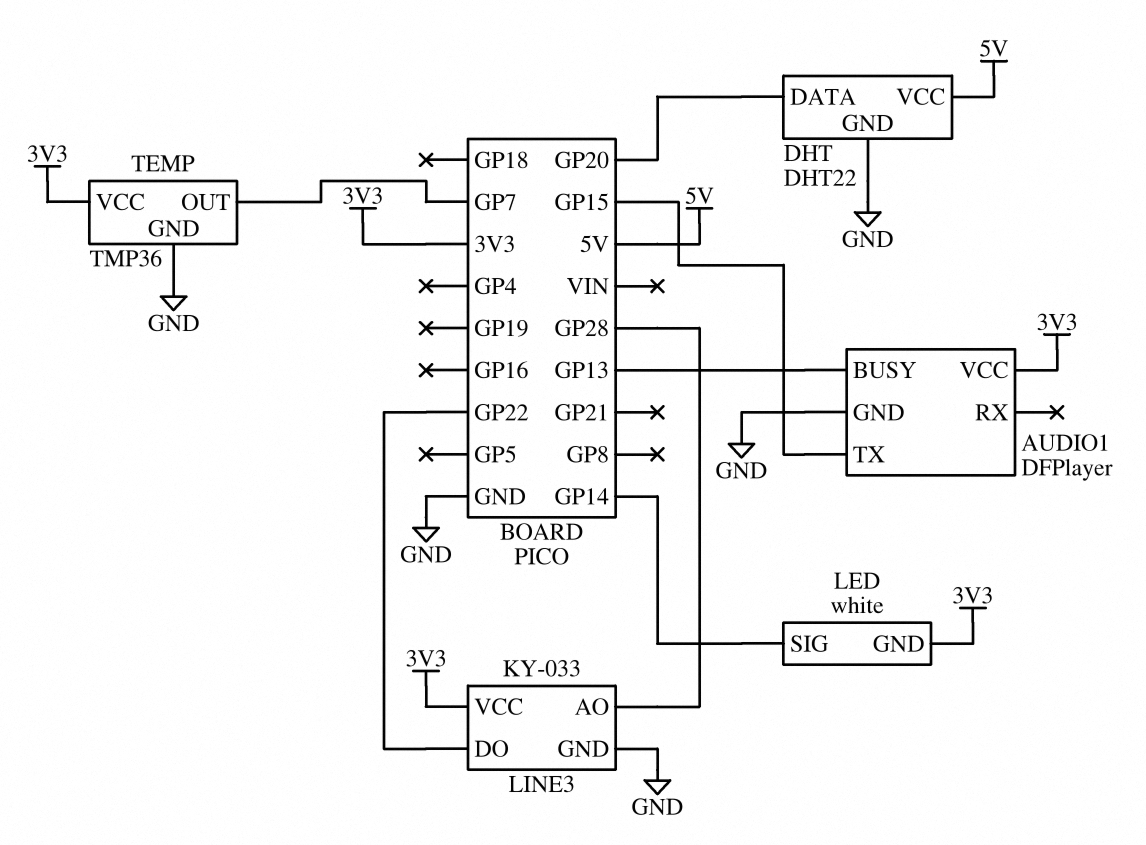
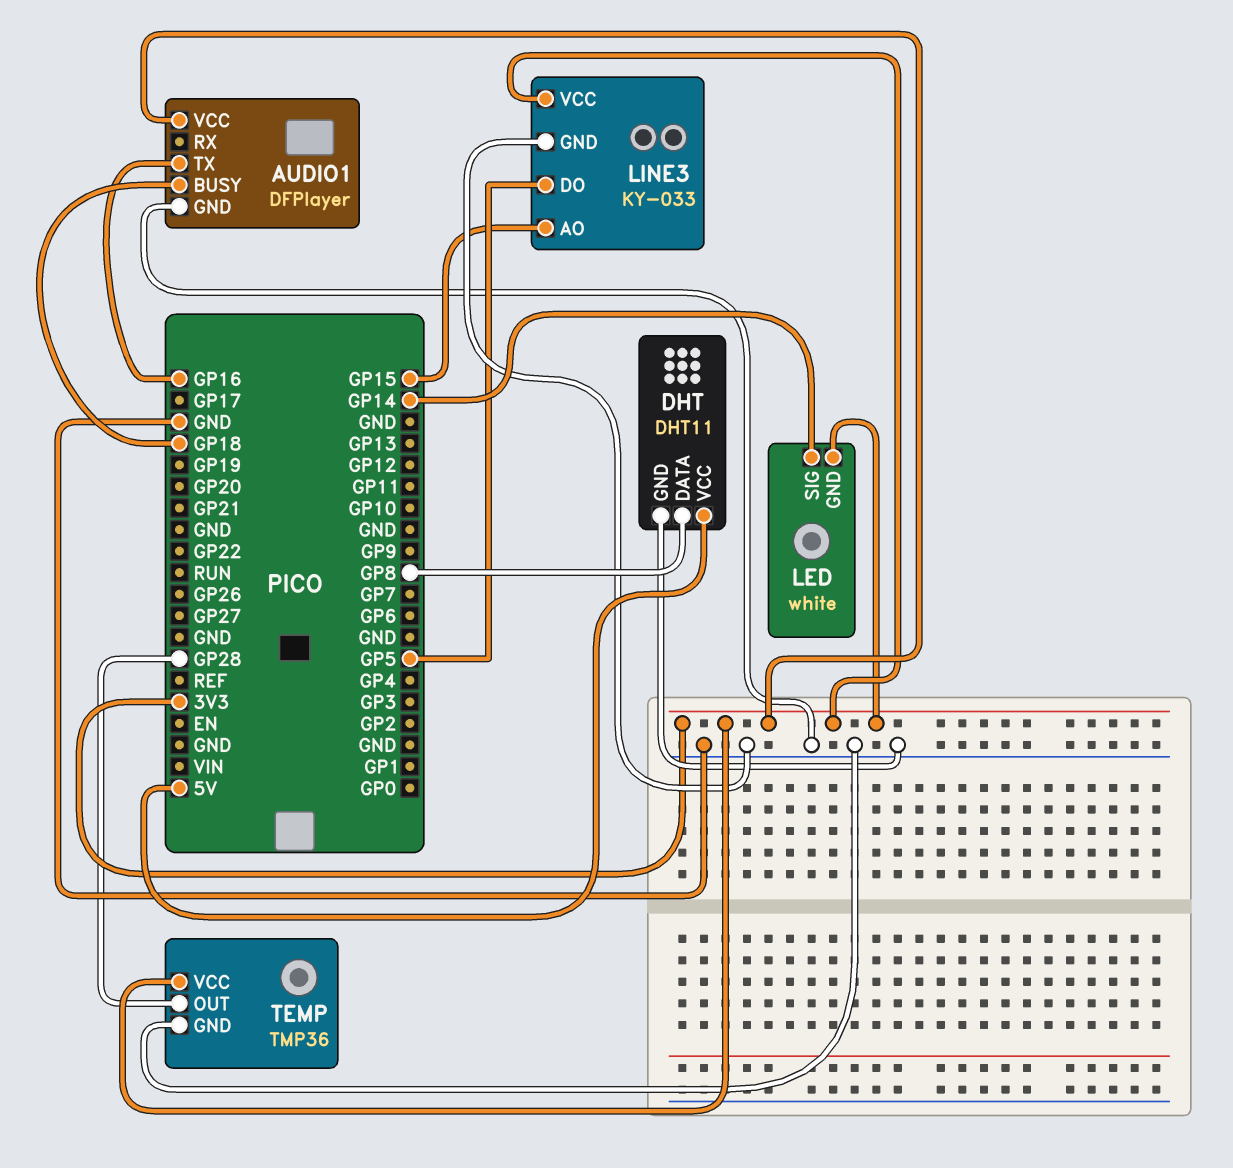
AUDIO1 pin BUSY: GP13 -> GP18
AUDIO1 pin TX: GP15 -> GP16
DHT: DHT22 -> DHT11
DHT pin DATA: GP20 -> GP8
LINE3 pin AO: GP28 -> GP15
LINE3 pin DO: GP22 -> GP5
TEMP pin OUT: GP7 -> GP28

